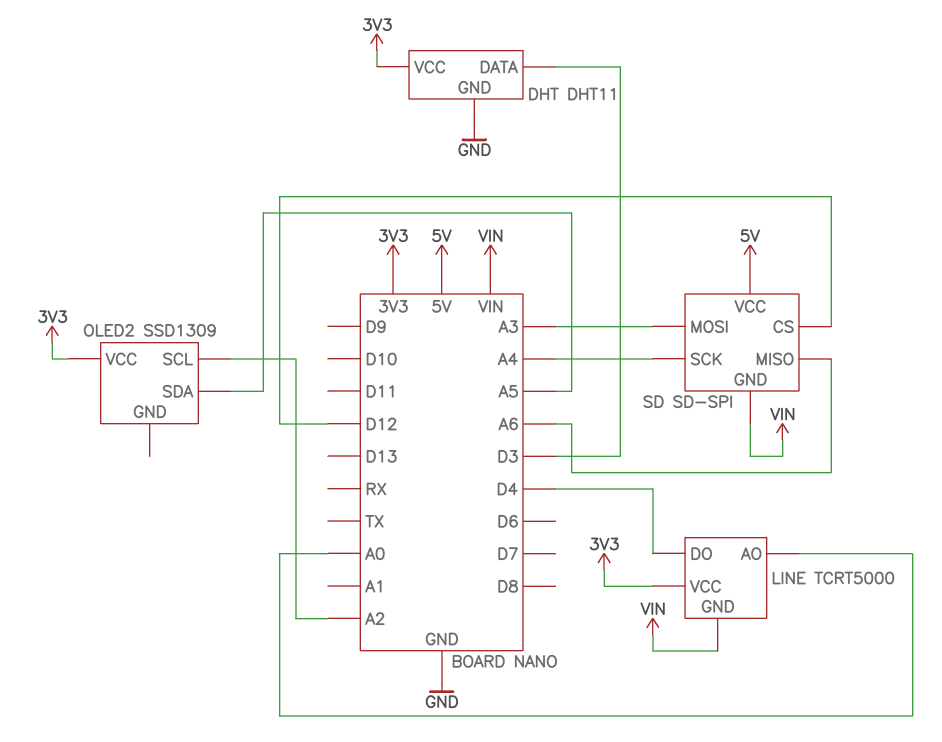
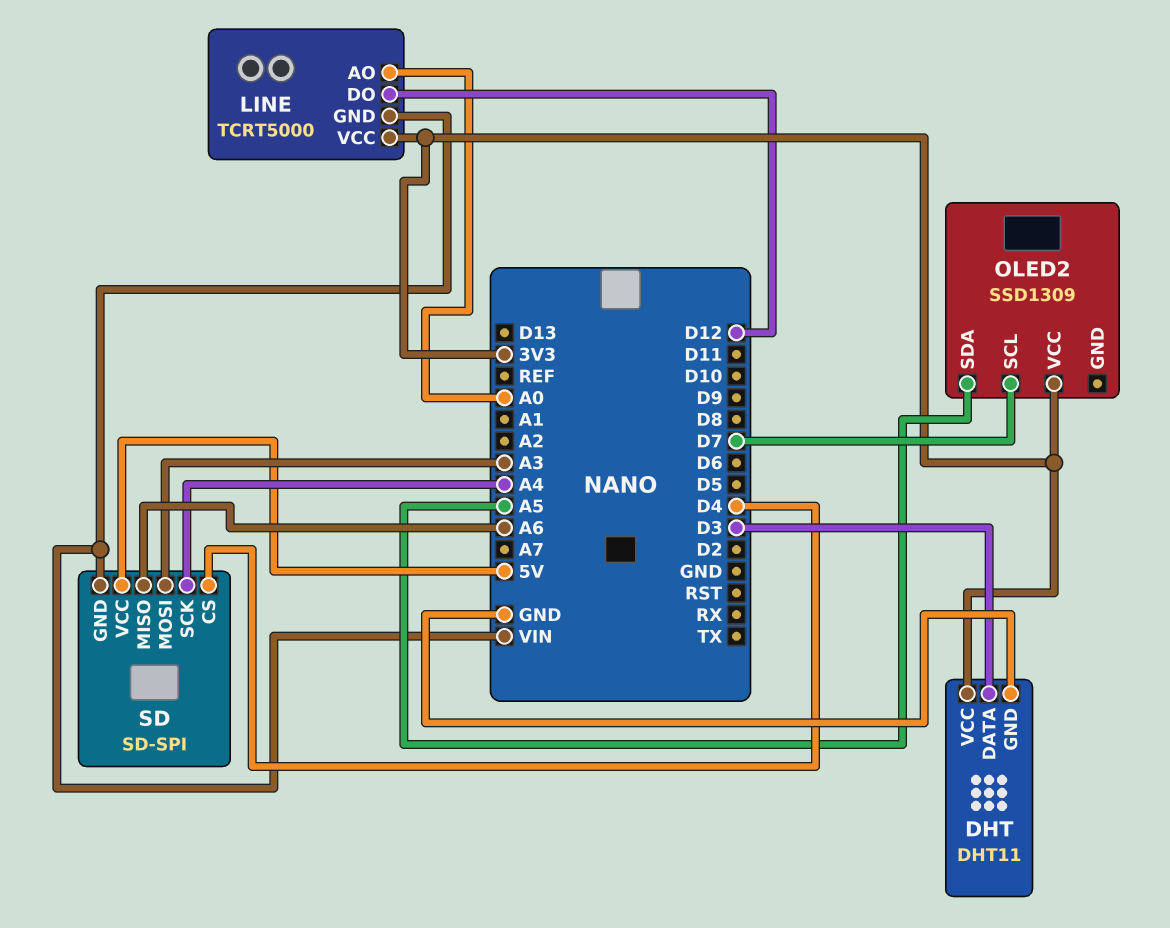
LINE pin DO: D4 -> D12
OLED2 pin SCL: A2 -> D7
SD pin CS: D12 -> D4

